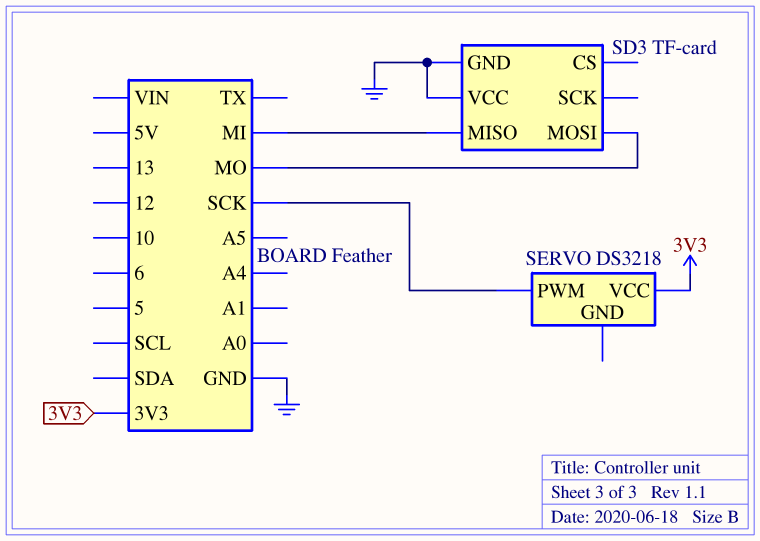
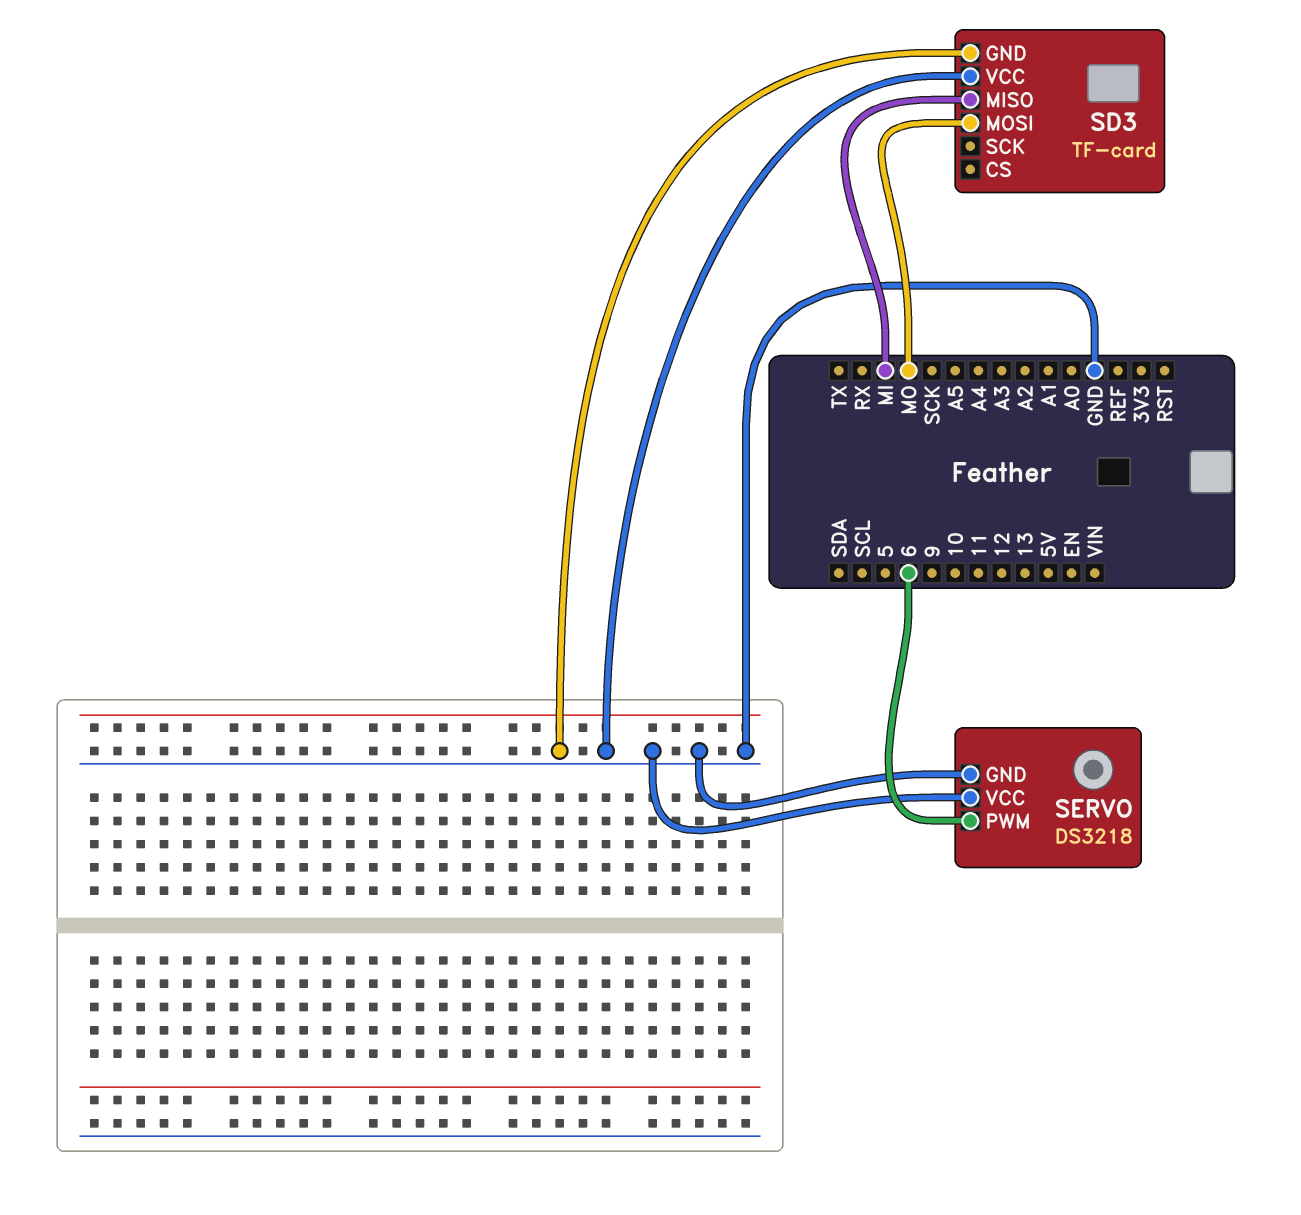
SERVO pin GND: none -> GND
SERVO pin PWM: SCK -> 6
SERVO pin VCC: 3V3 -> GND

